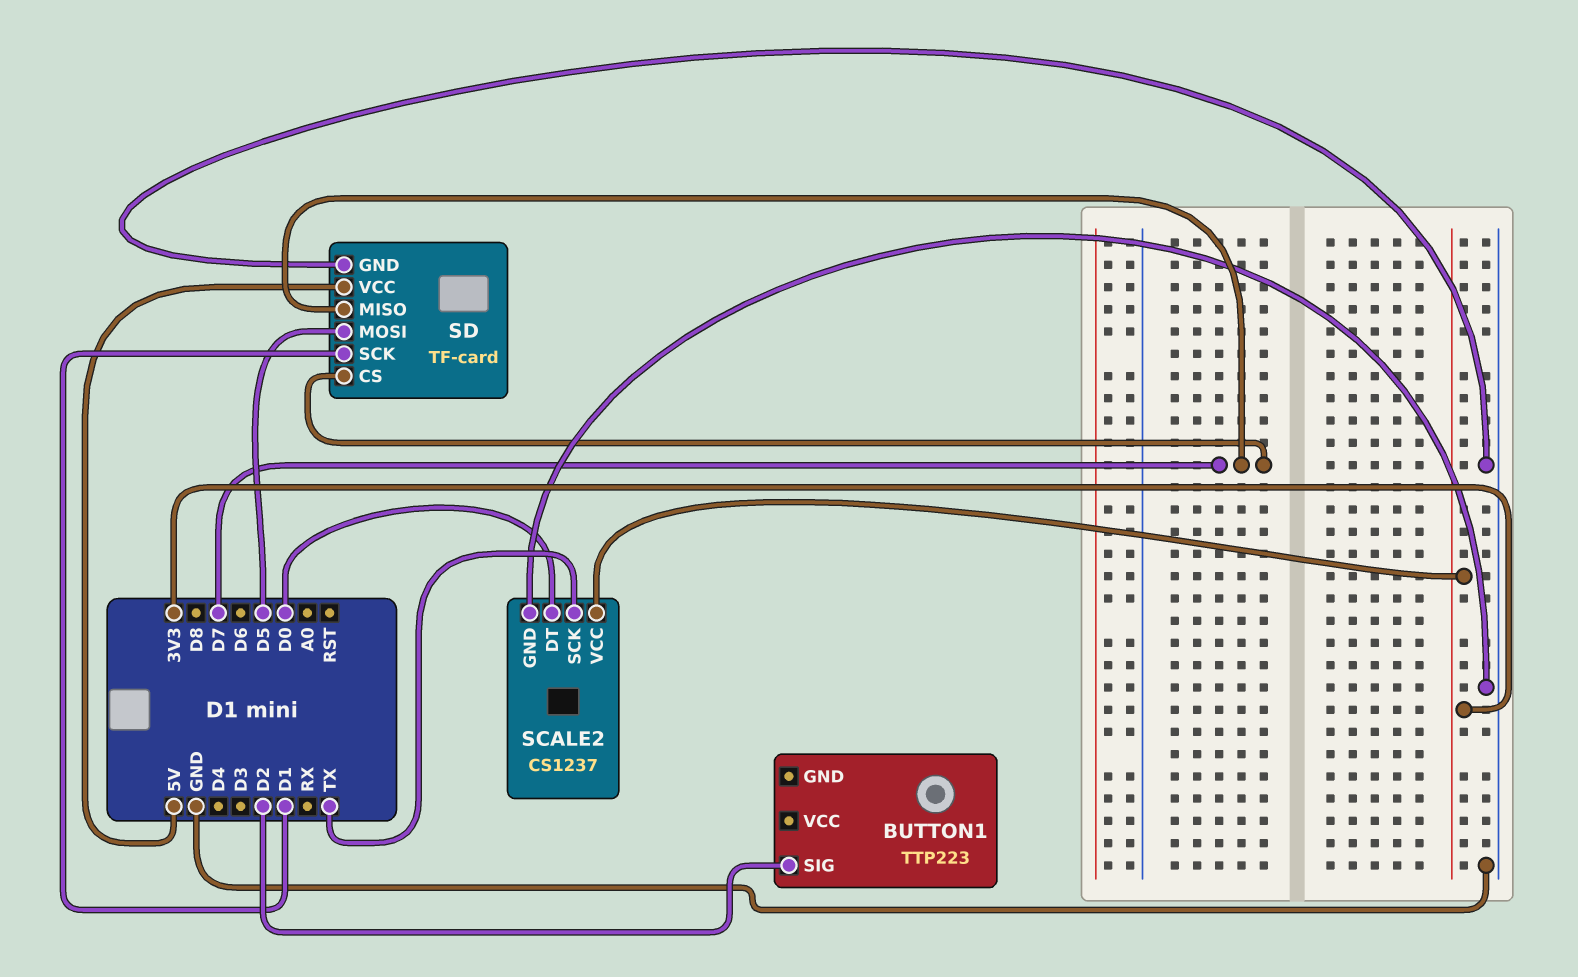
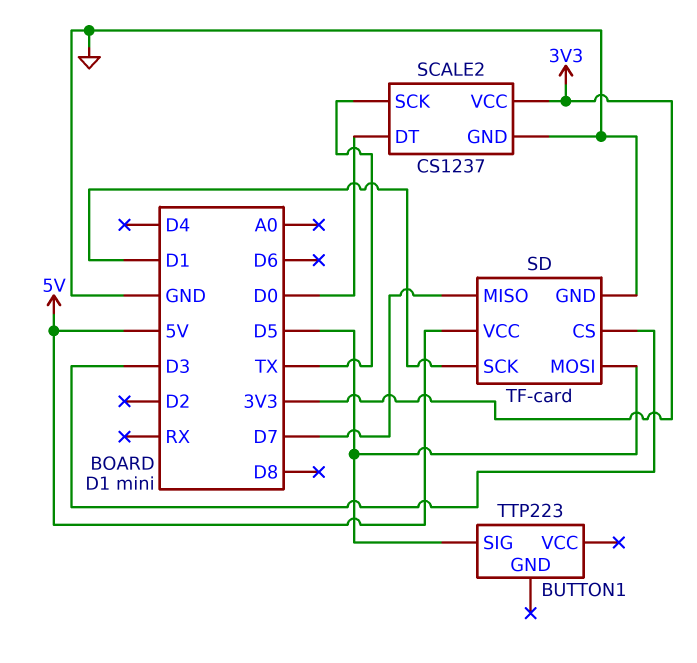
BUTTON1 pin SIG: D2 -> D5
SD pin CS: D7 -> D3

